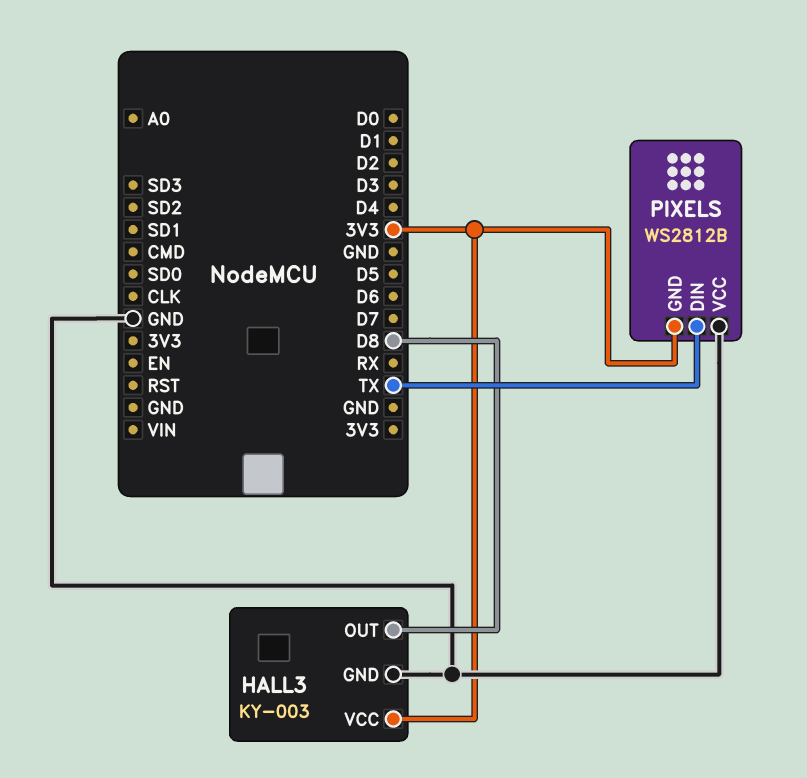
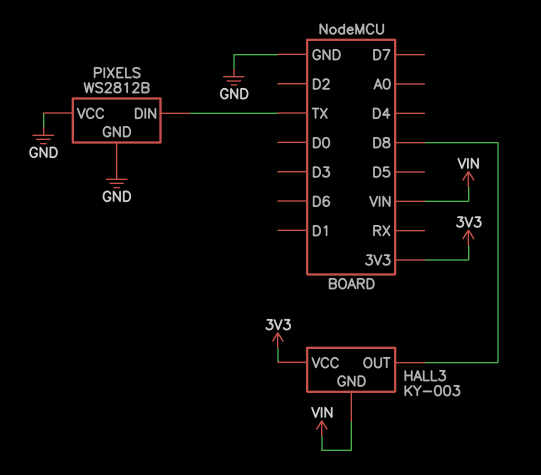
HALL3 pin GND: GND -> VIN
PIXELS pin GND: 3V3 -> GND

